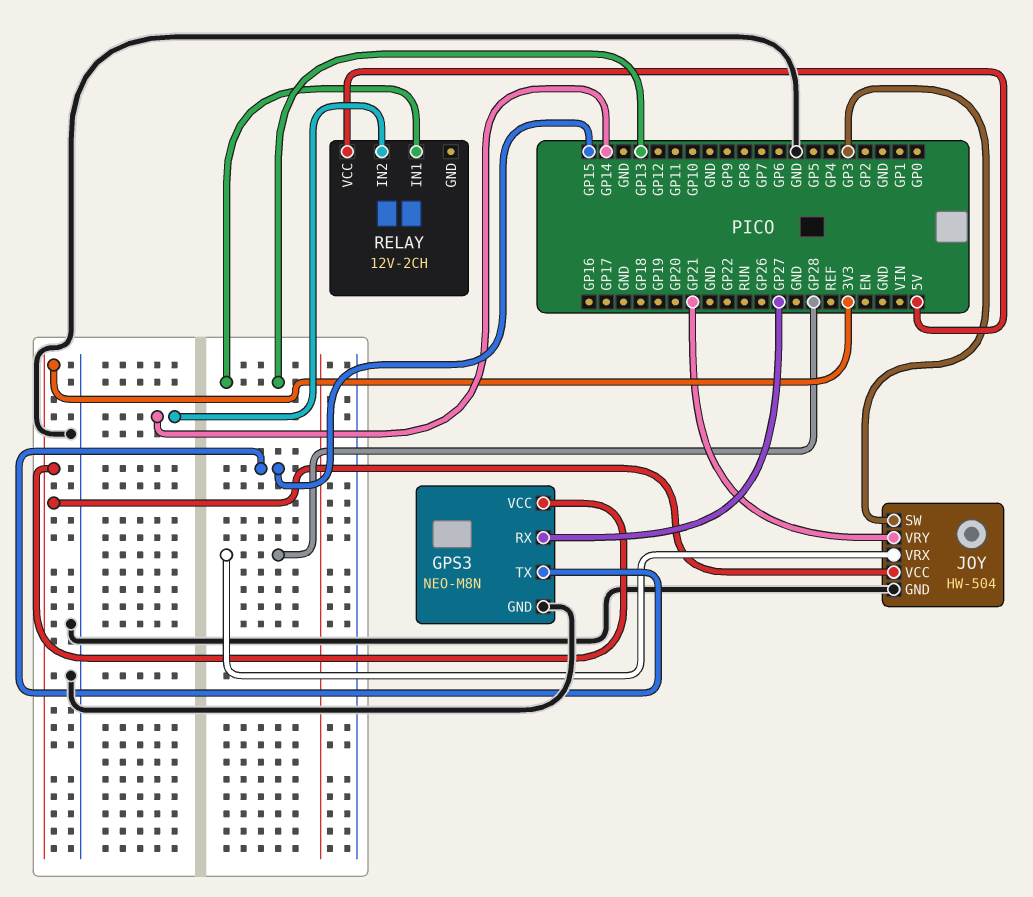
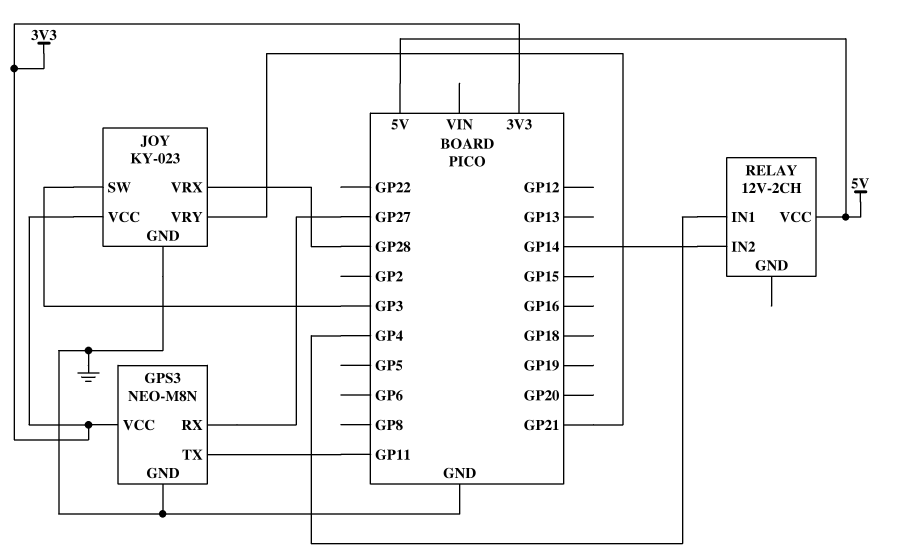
GPS3 pin TX: GP15 -> GP11
JOY: HW-504 -> KY-023
RELAY pin IN1: GP13 -> GP4

